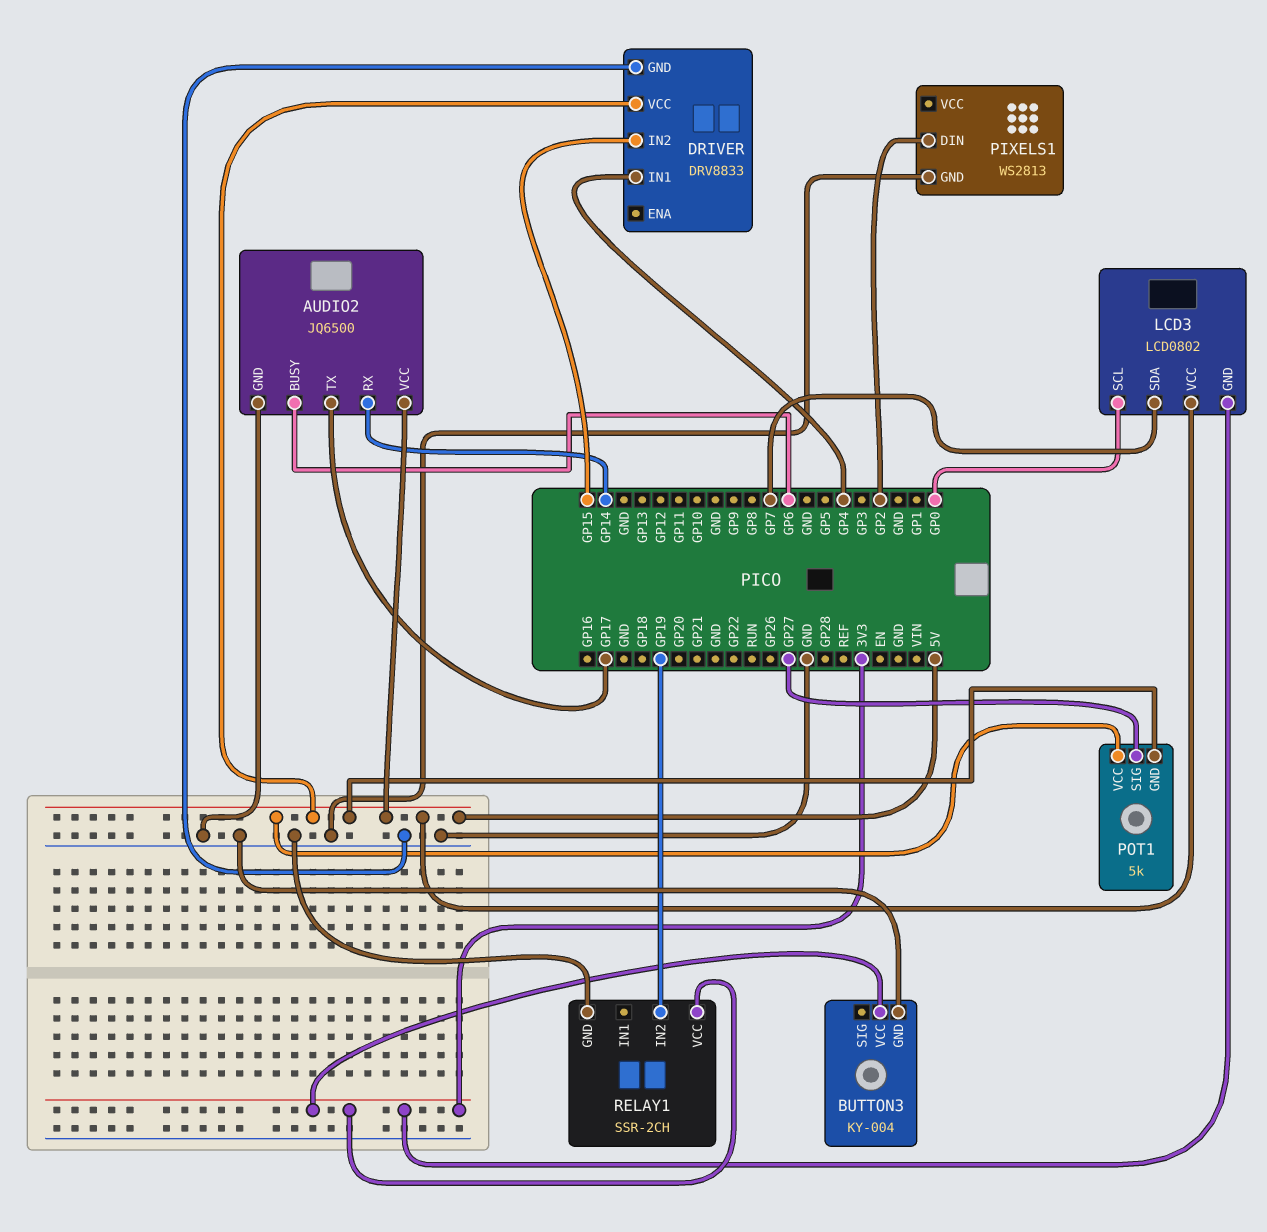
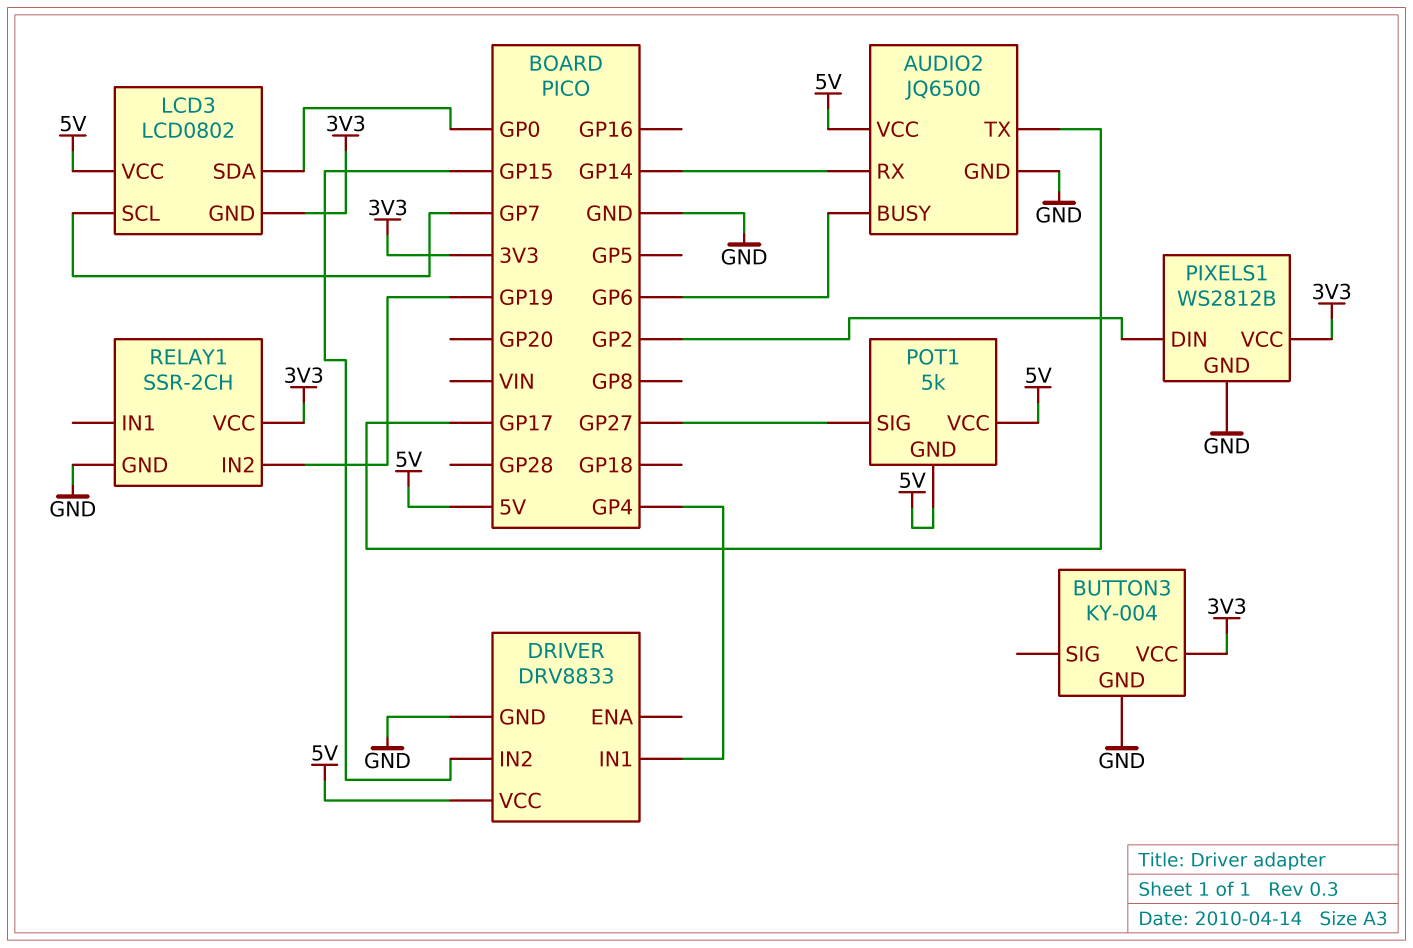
LCD3 pin SCL: GP0 -> GP7
LCD3 pin SDA: GP7 -> GP0
PIXELS1: WS2813 -> WS2812B
PIXELS1 pin VCC: none -> 3V3

